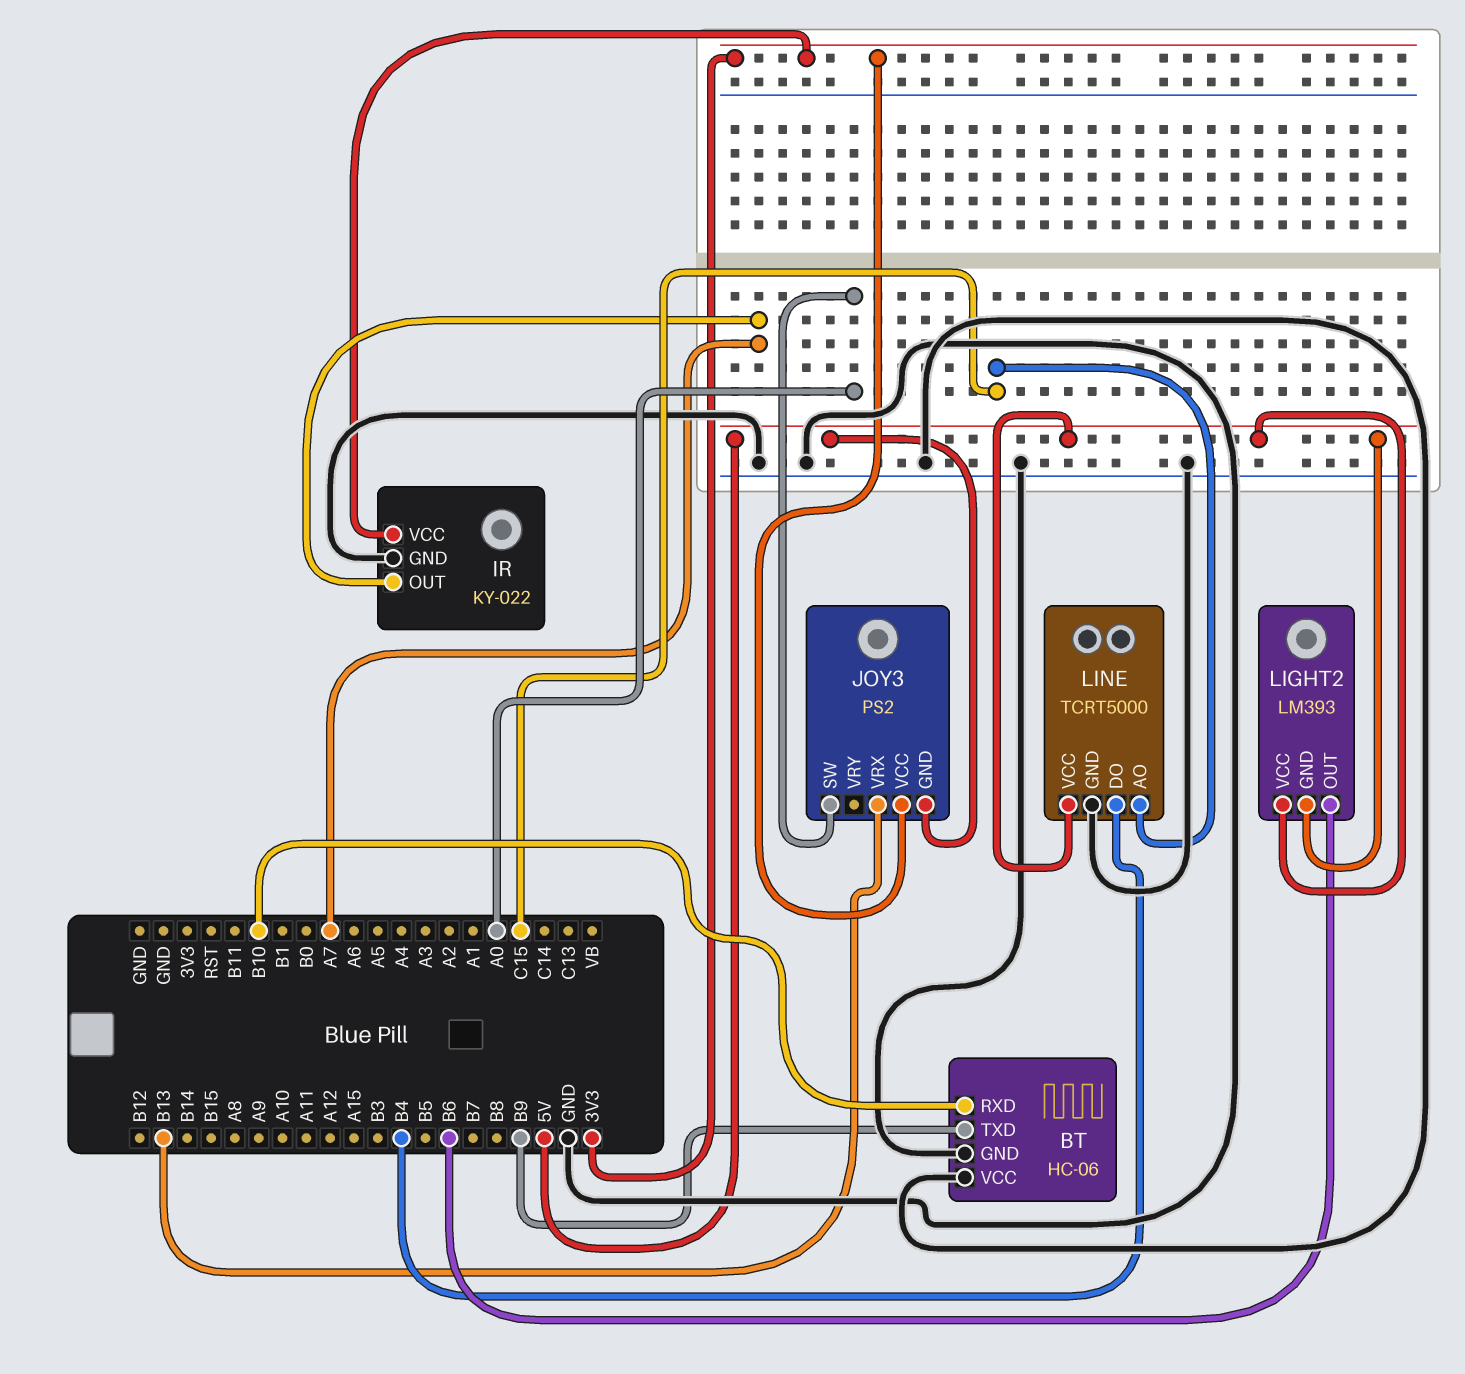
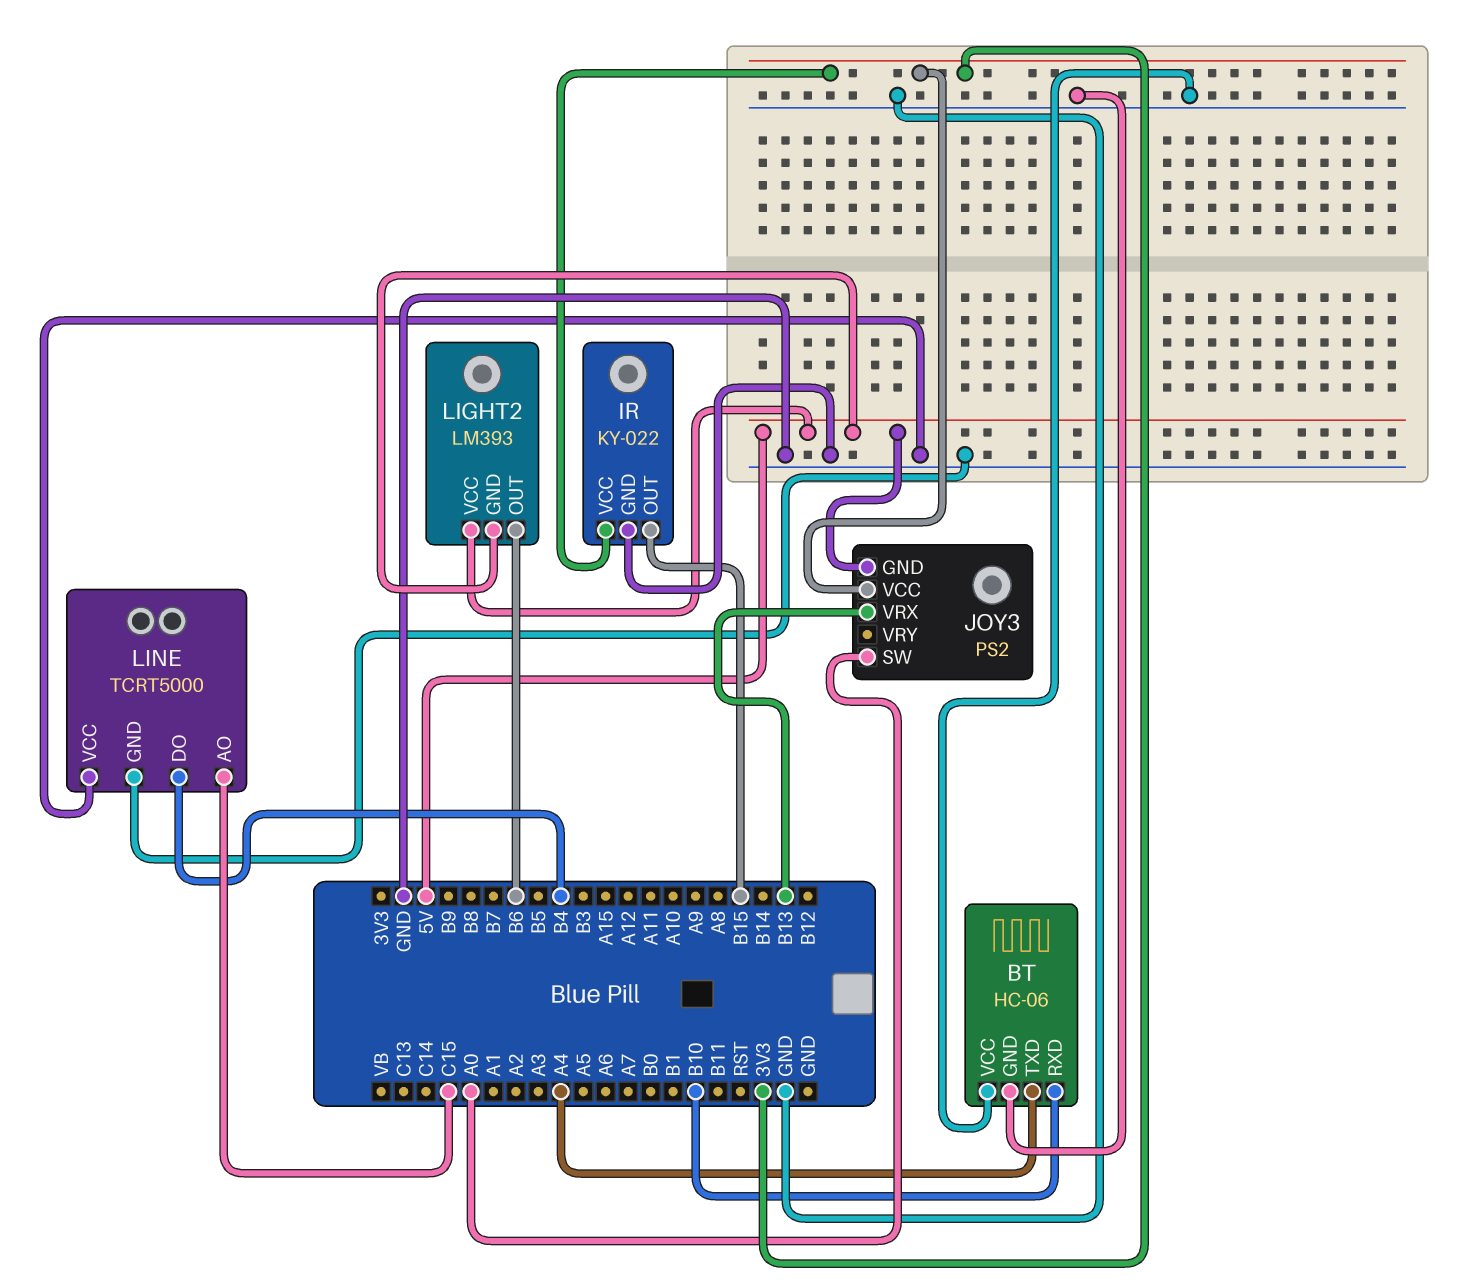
BT pin TXD: B9 -> A4
IR pin OUT: A7 -> B15
LINE pin VCC: 5V -> GND

